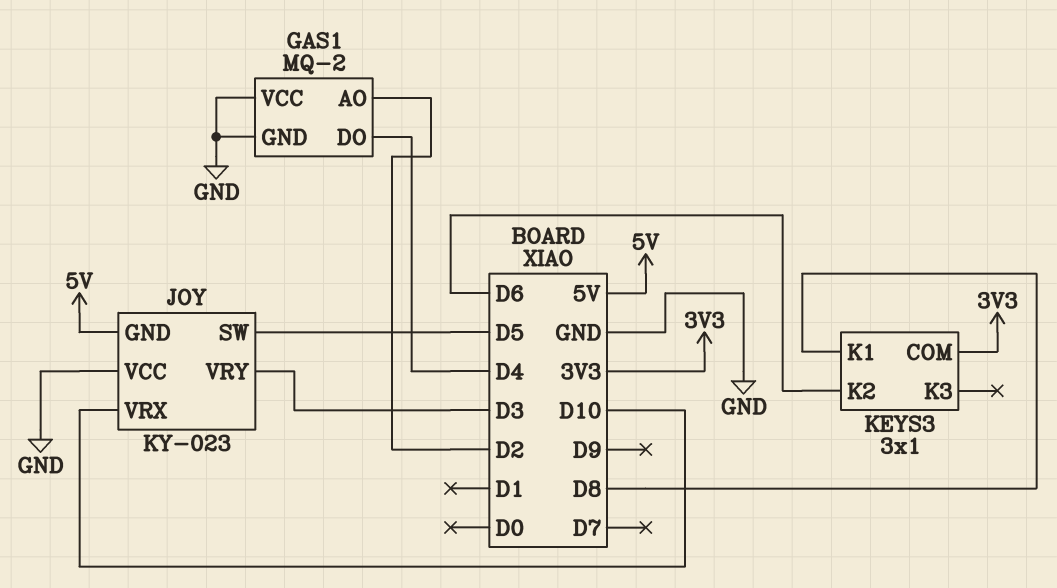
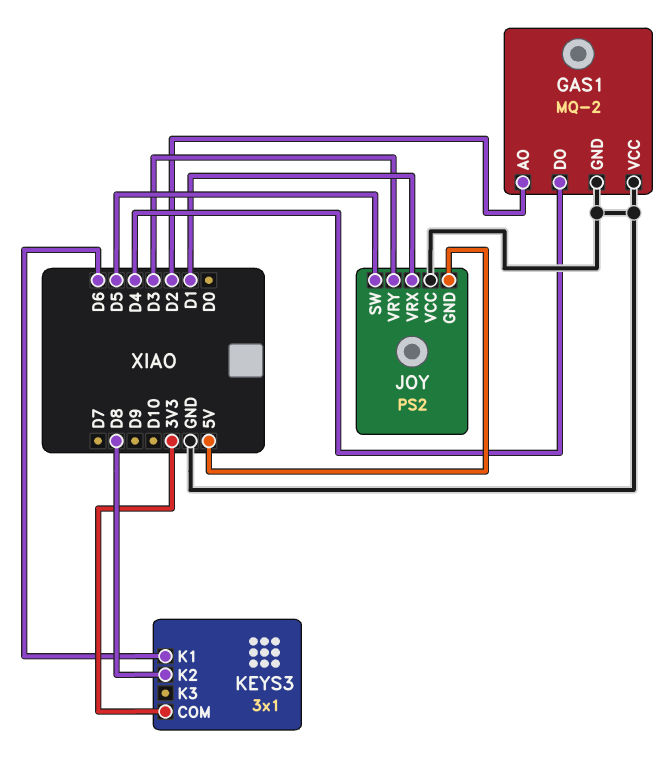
JOY: KY-023 -> PS2
JOY pin VRX: D10 -> D1
KEYS3 pin K1: D8 -> D6
KEYS3 pin K2: D6 -> D8

